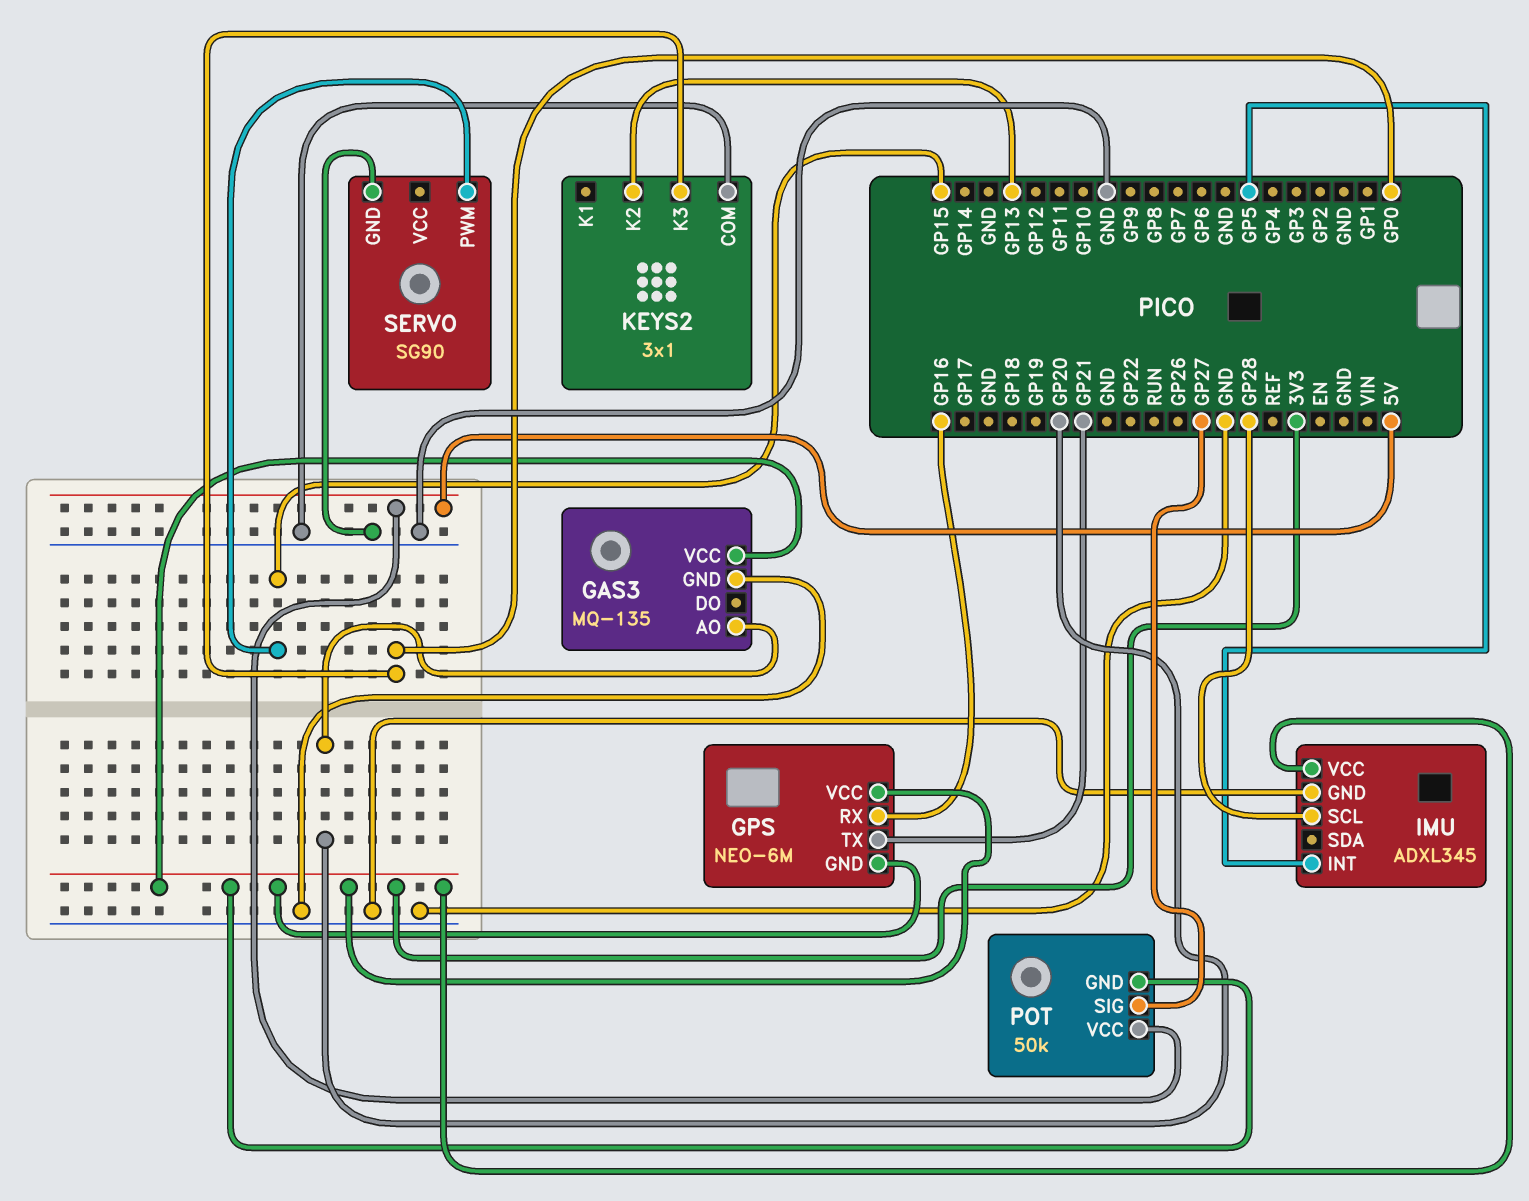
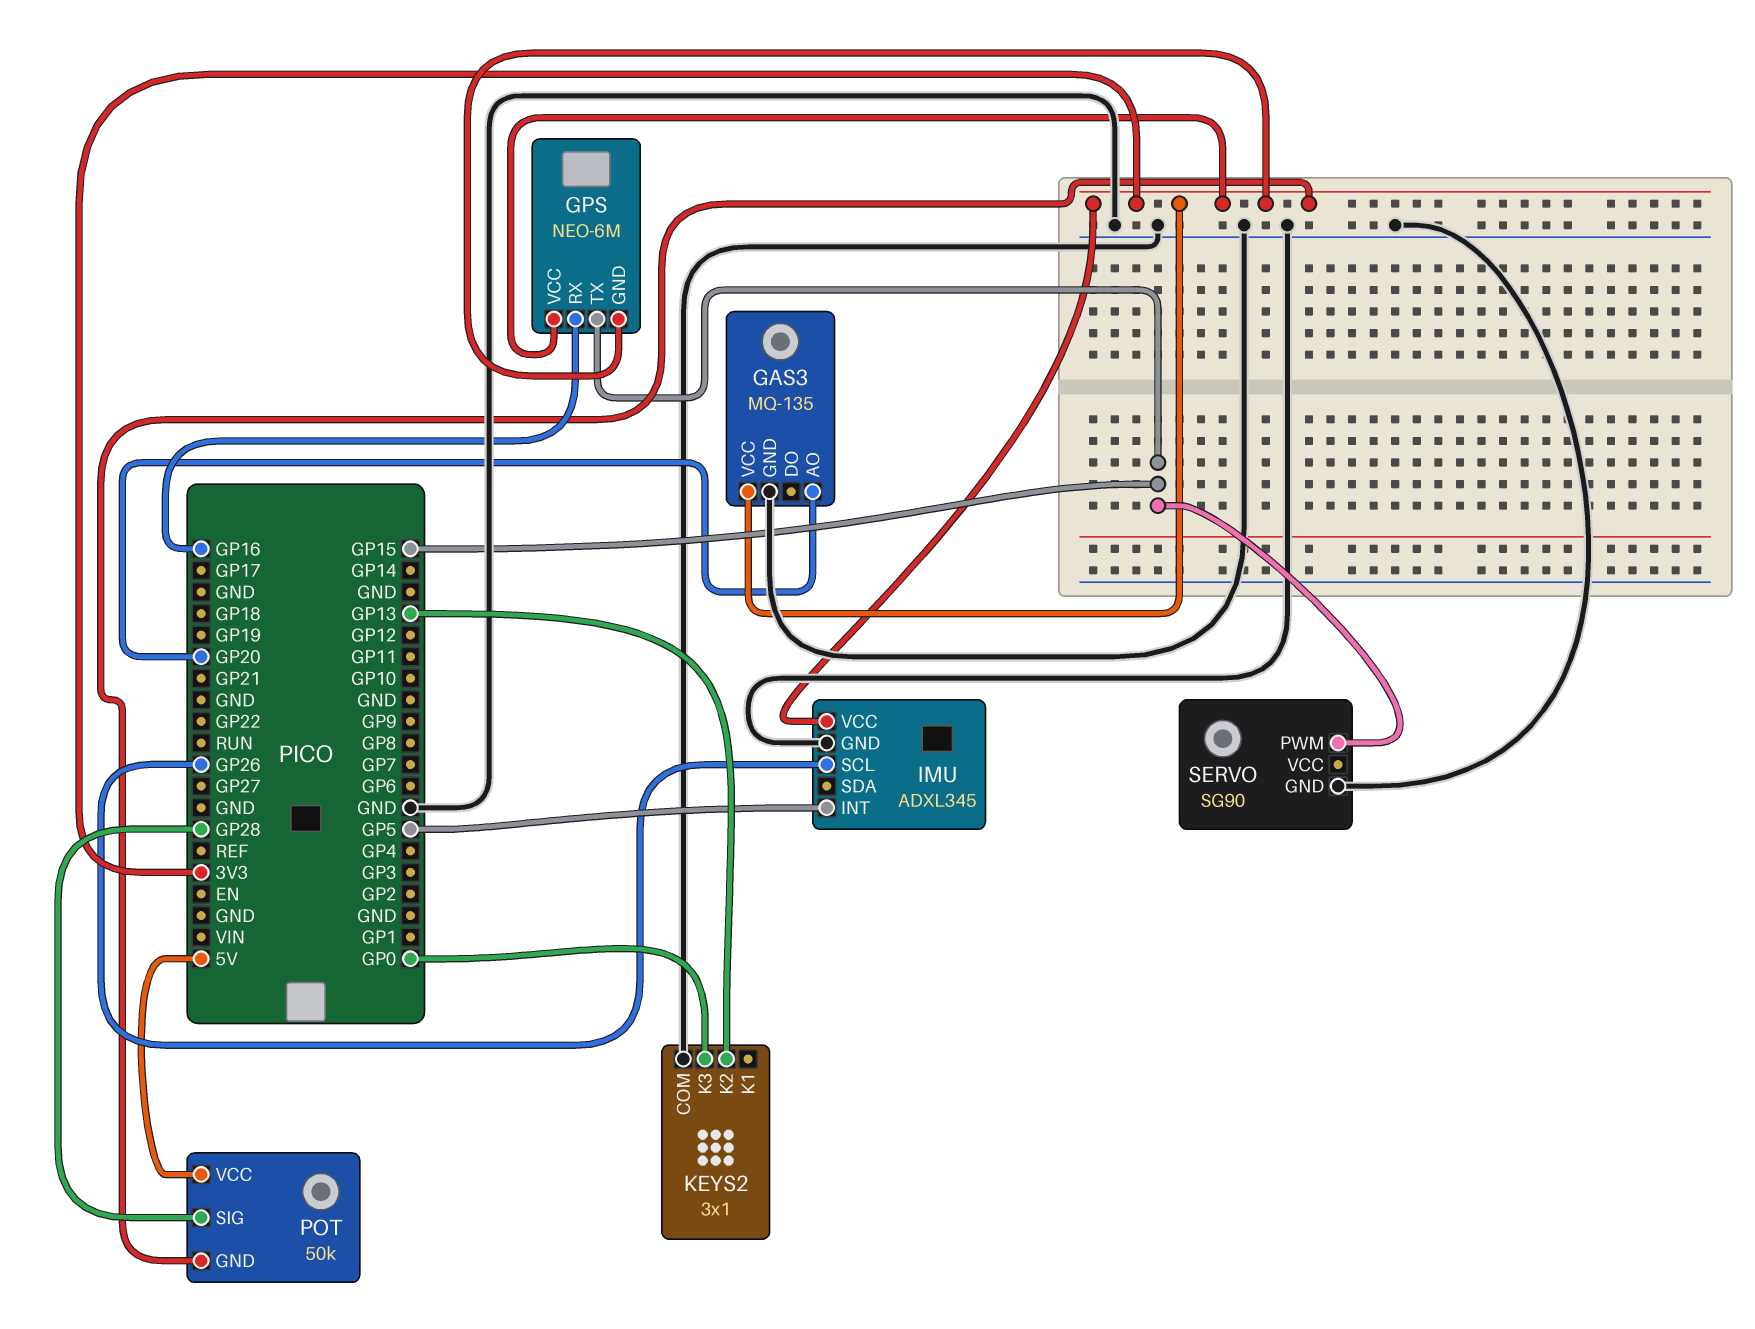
GPS pin TX: GP21 -> GP15
IMU pin SCL: GP28 -> GP26
POT pin SIG: GP27 -> GP28

